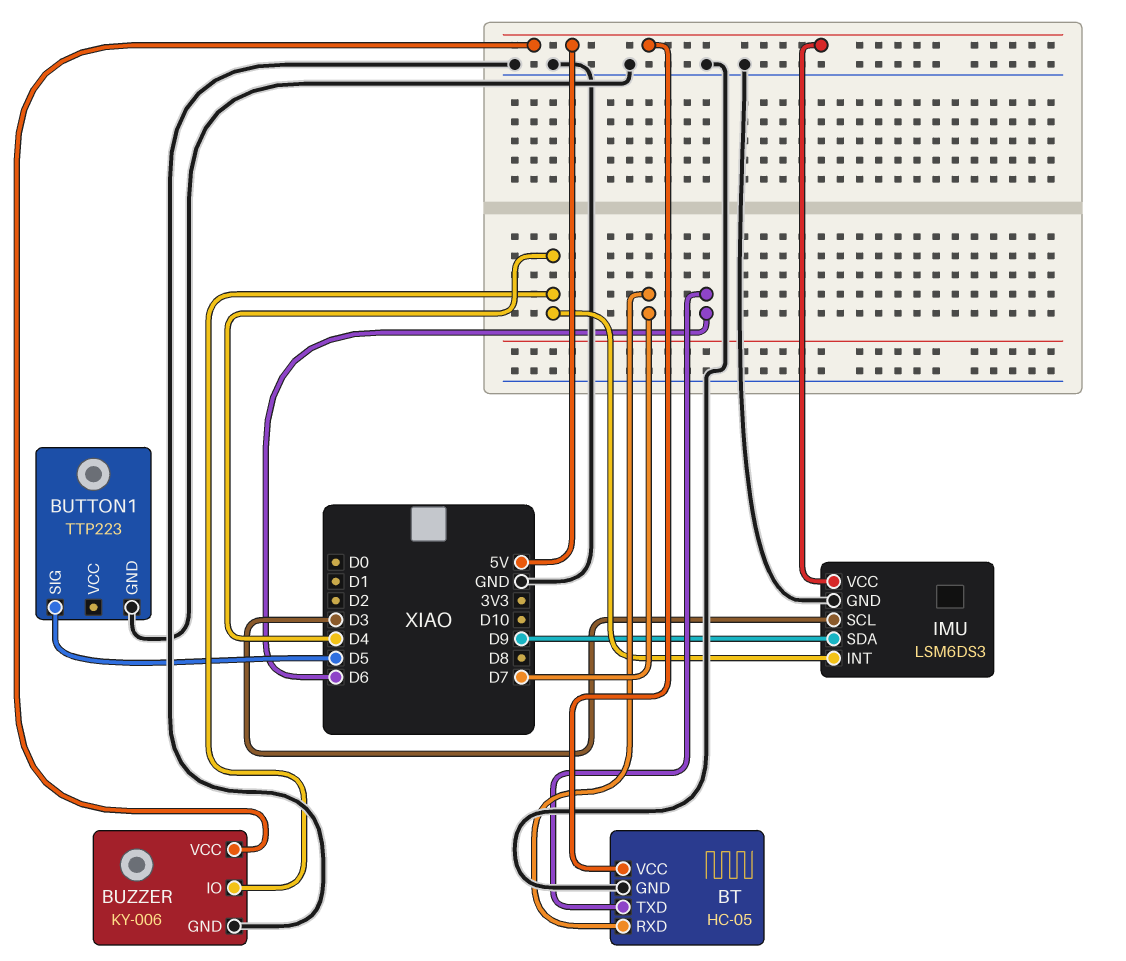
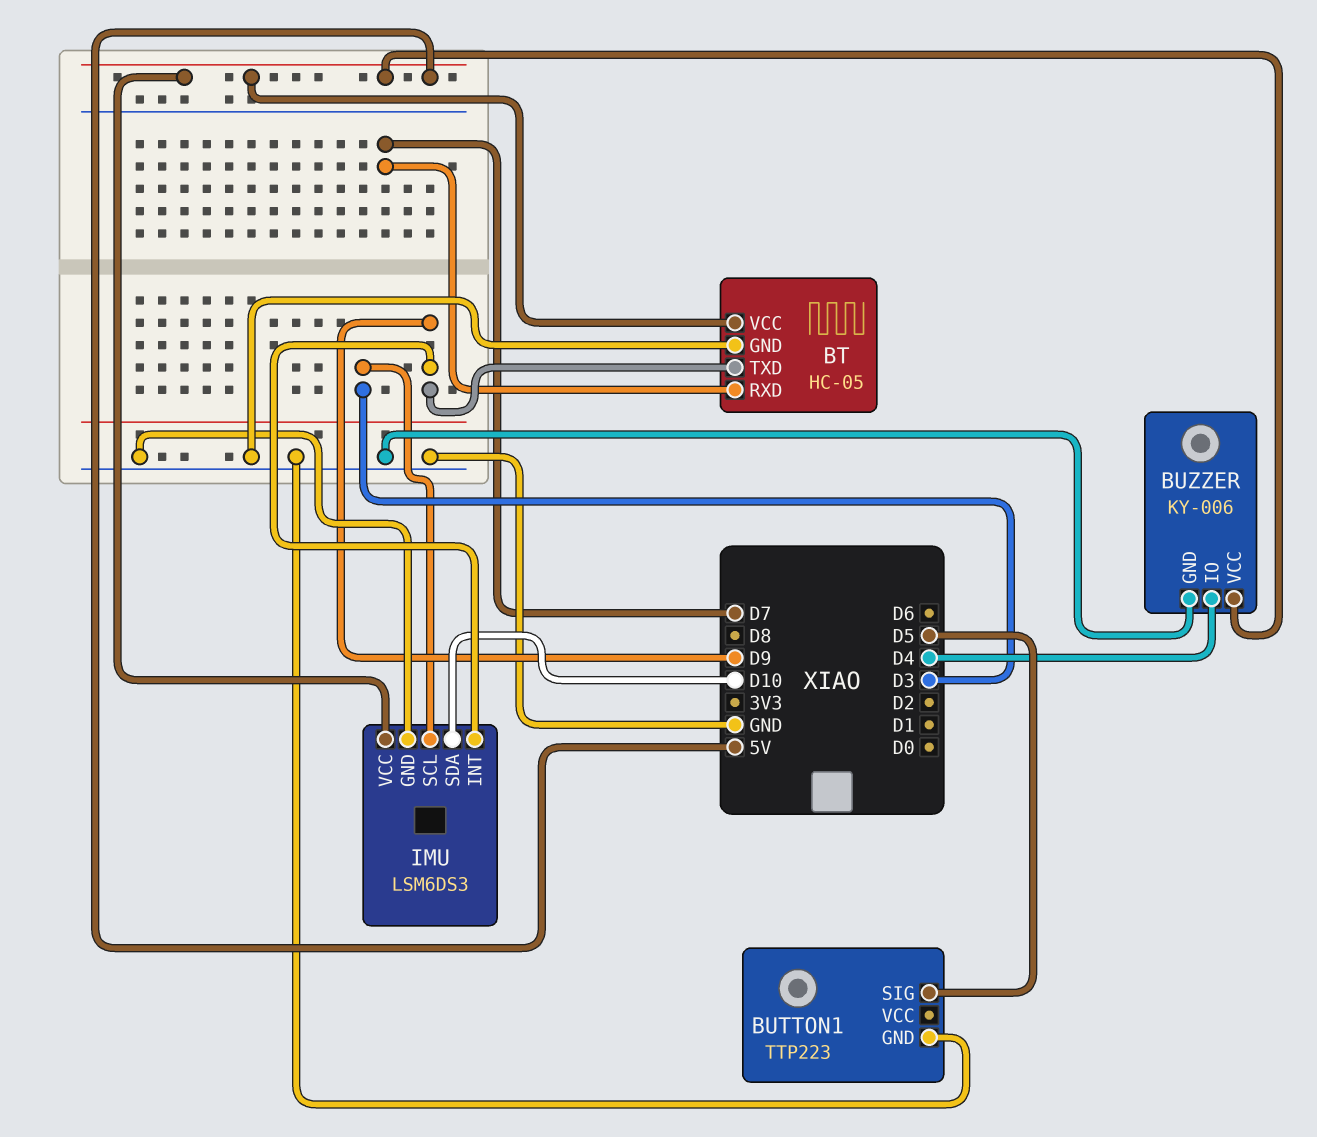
BT pin TXD: D6 -> D9
IMU pin INT: D4 -> D9
IMU pin SDA: D9 -> D10

